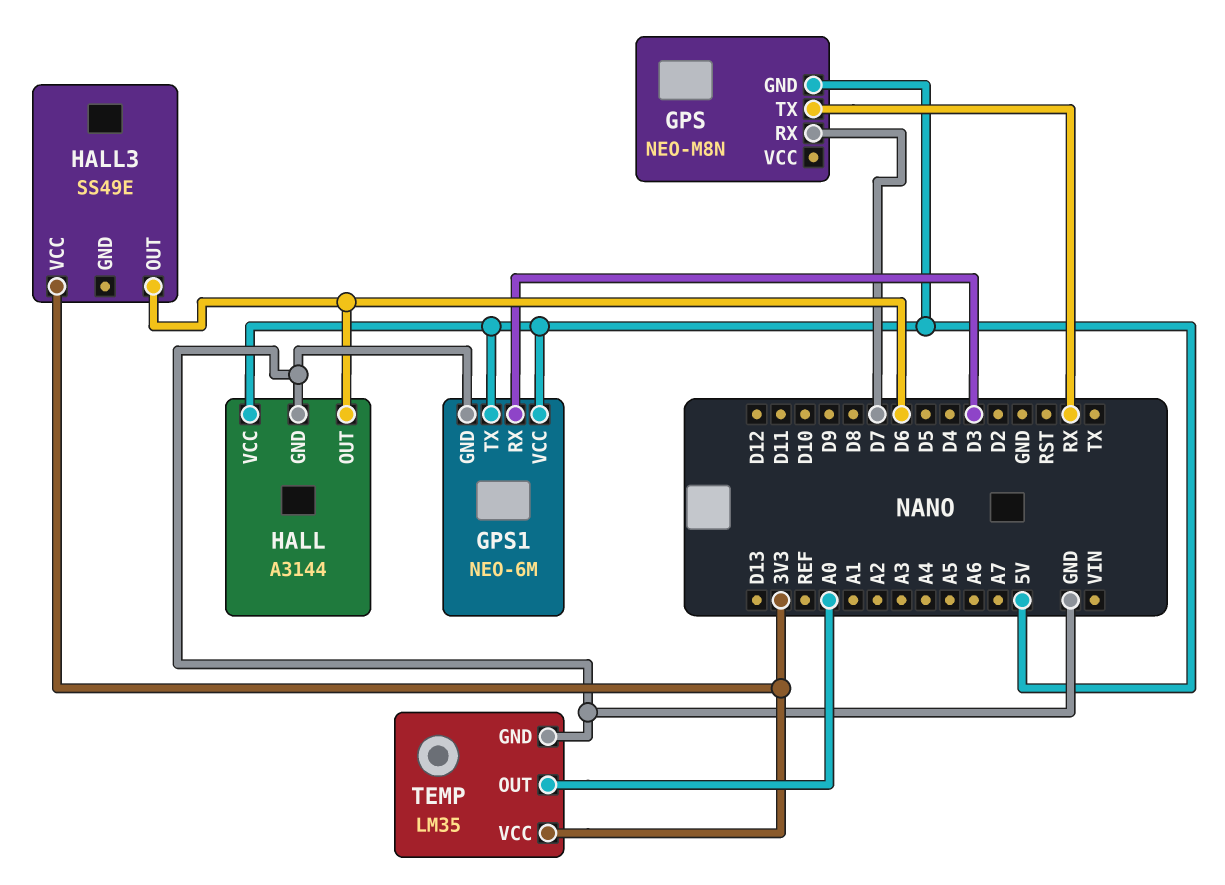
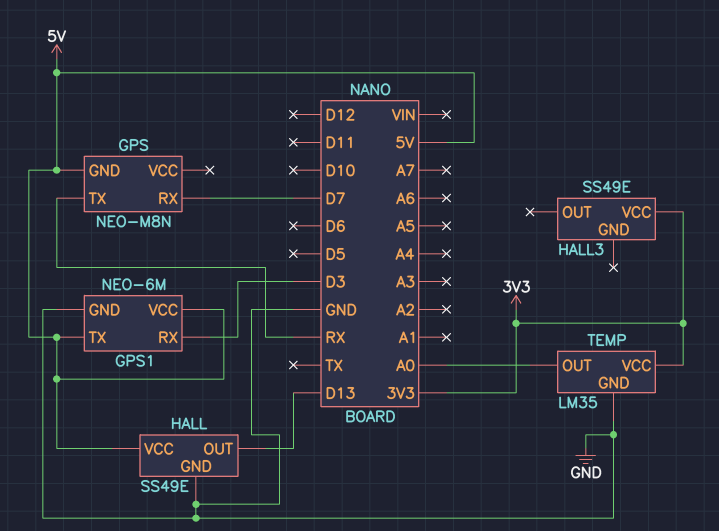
HALL: A3144 -> SS49E
HALL pin OUT: D6 -> D13
HALL3 pin OUT: D6 -> none

